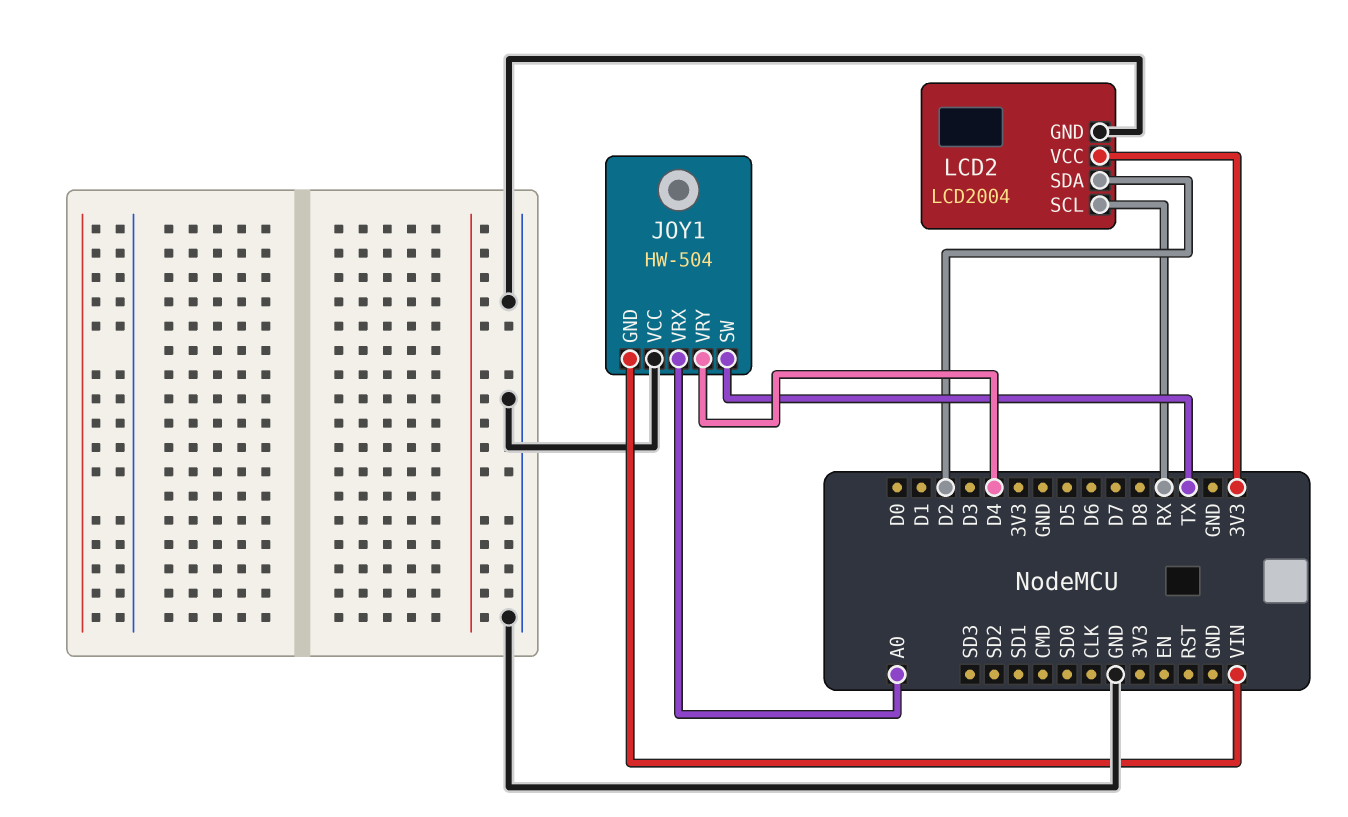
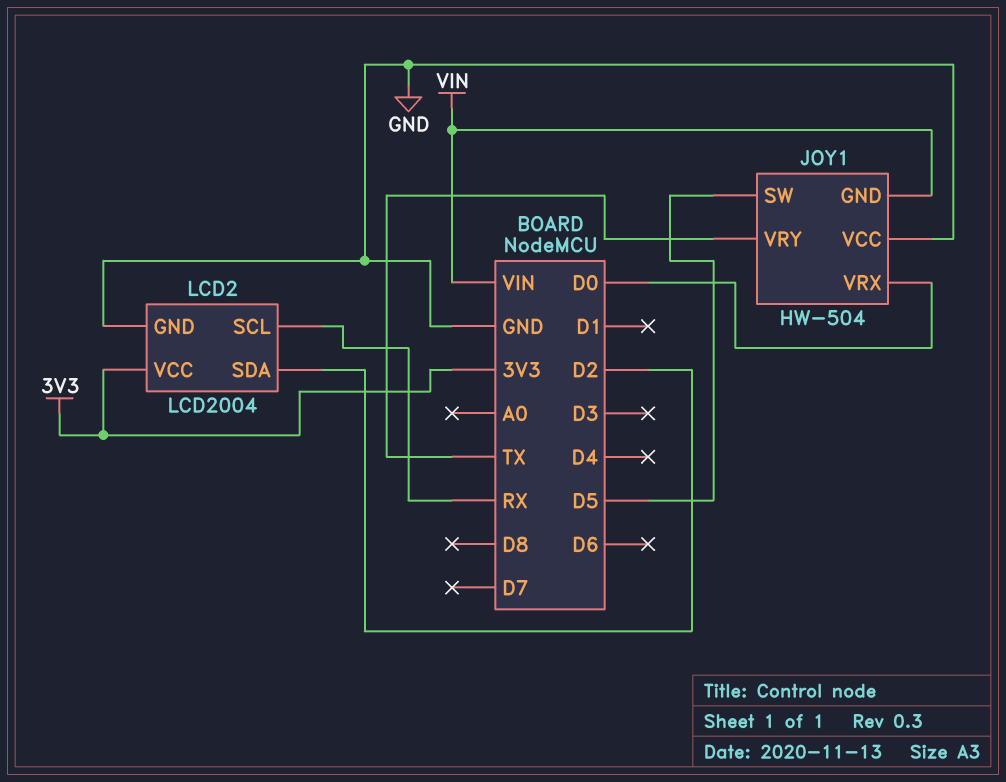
JOY1 pin SW: TX -> D5
JOY1 pin VRX: A0 -> D0
JOY1 pin VRY: D4 -> TX

